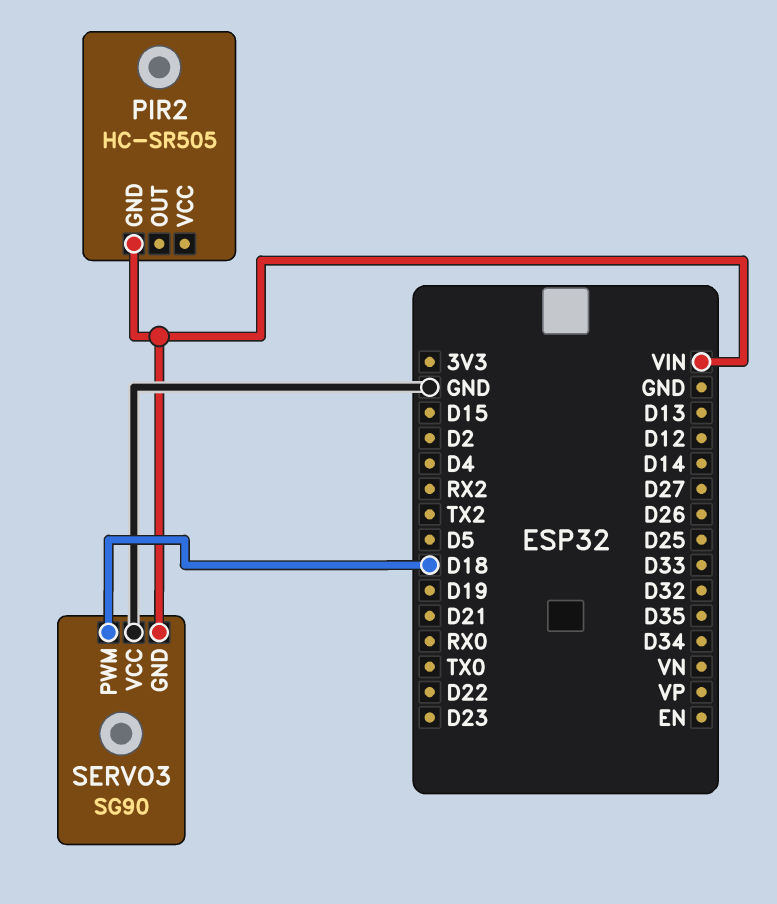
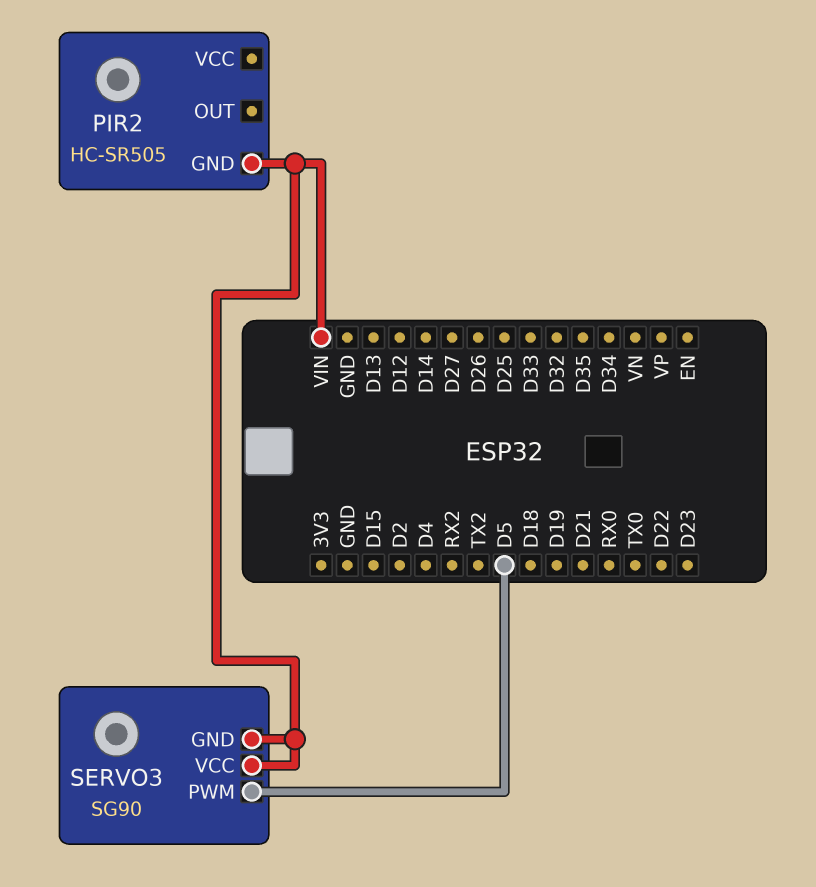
SERVO3 pin PWM: D18 -> D5
SERVO3 pin VCC: GND -> VIN

